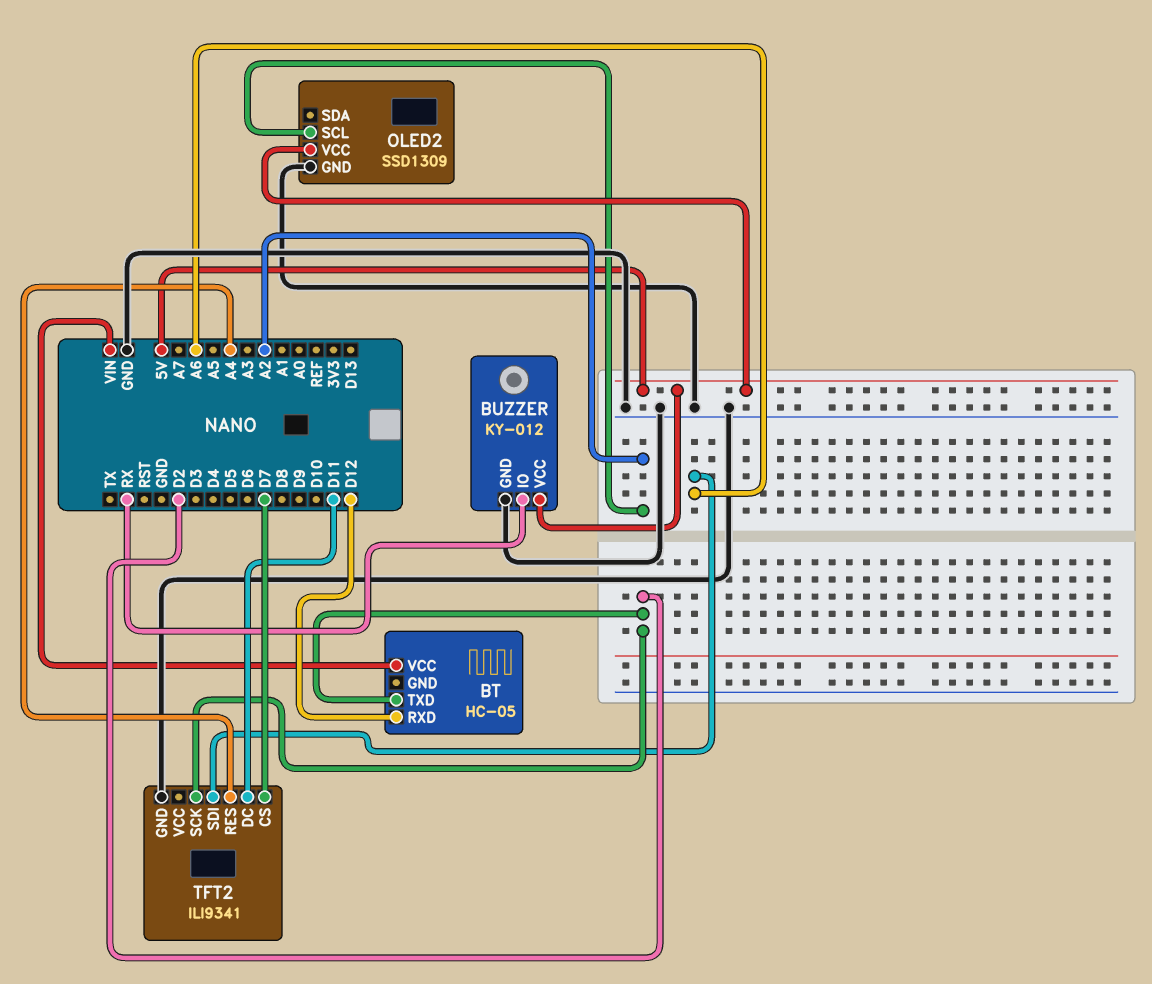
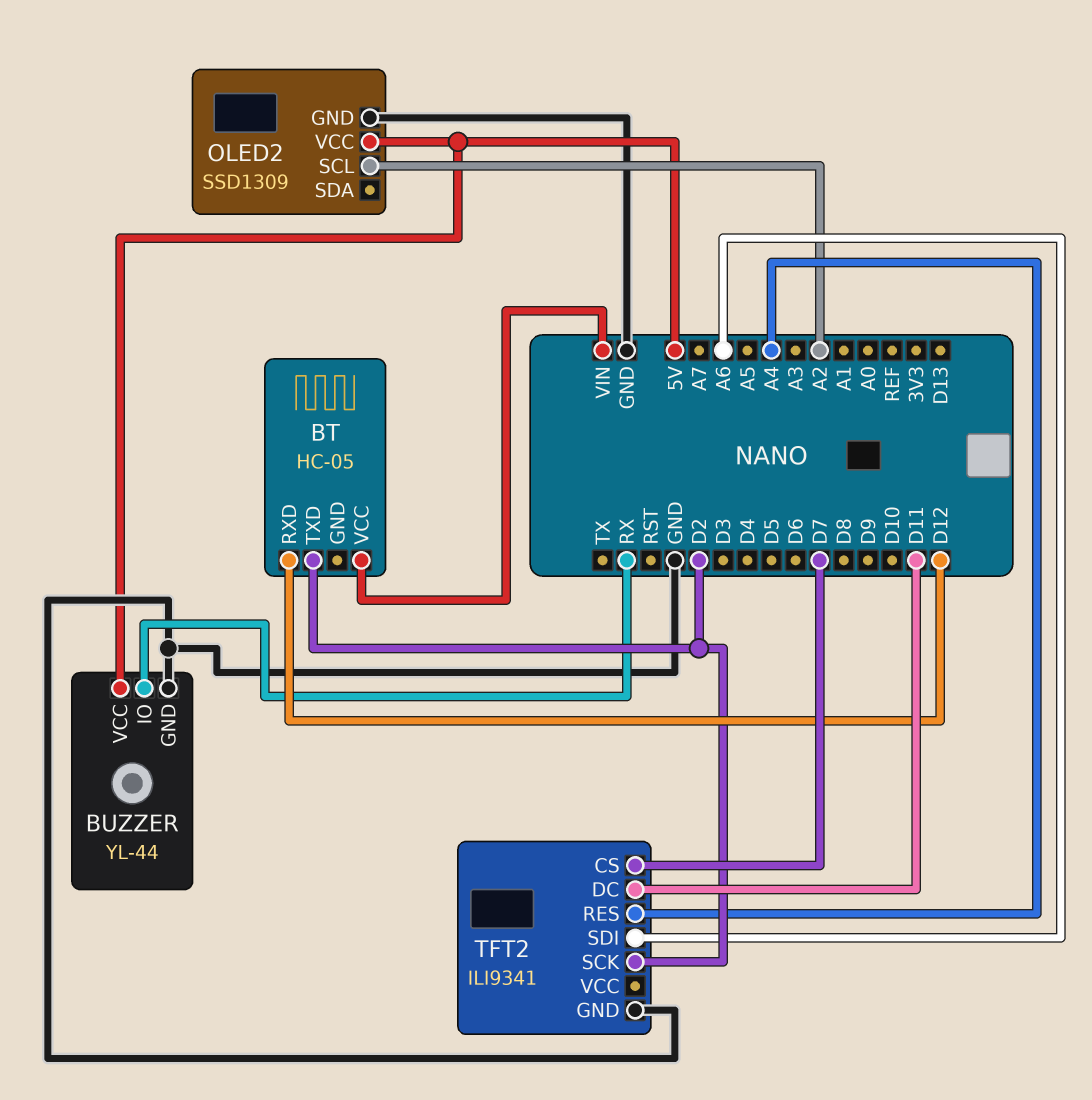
BUZZER: KY-012 -> YL-44

